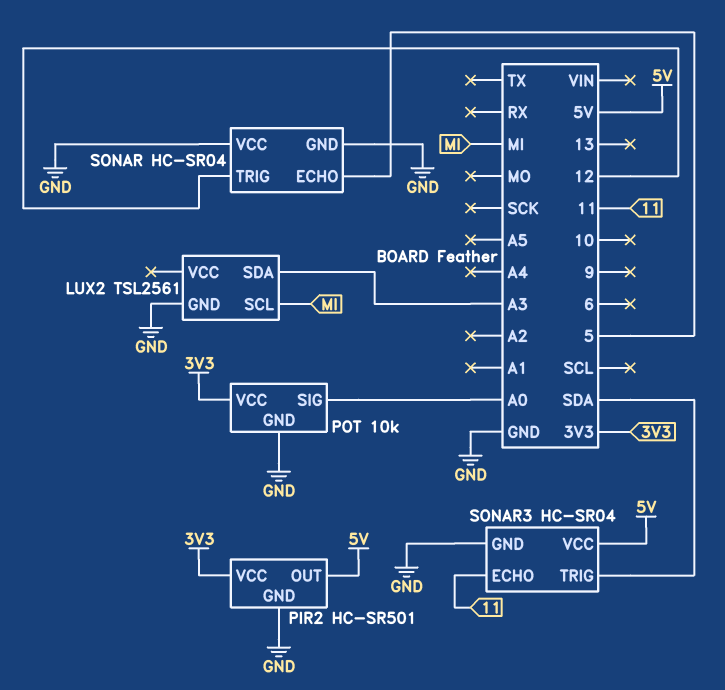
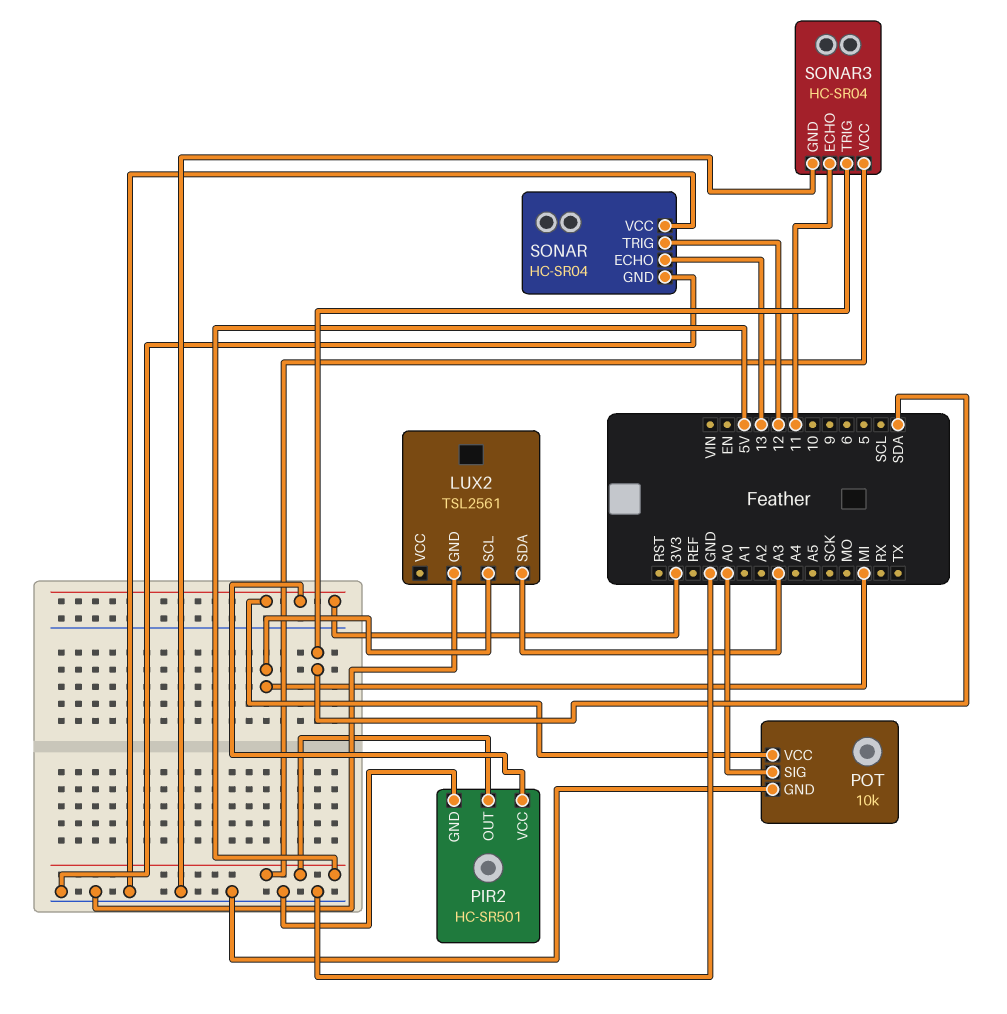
SONAR pin ECHO: 5 -> 13

